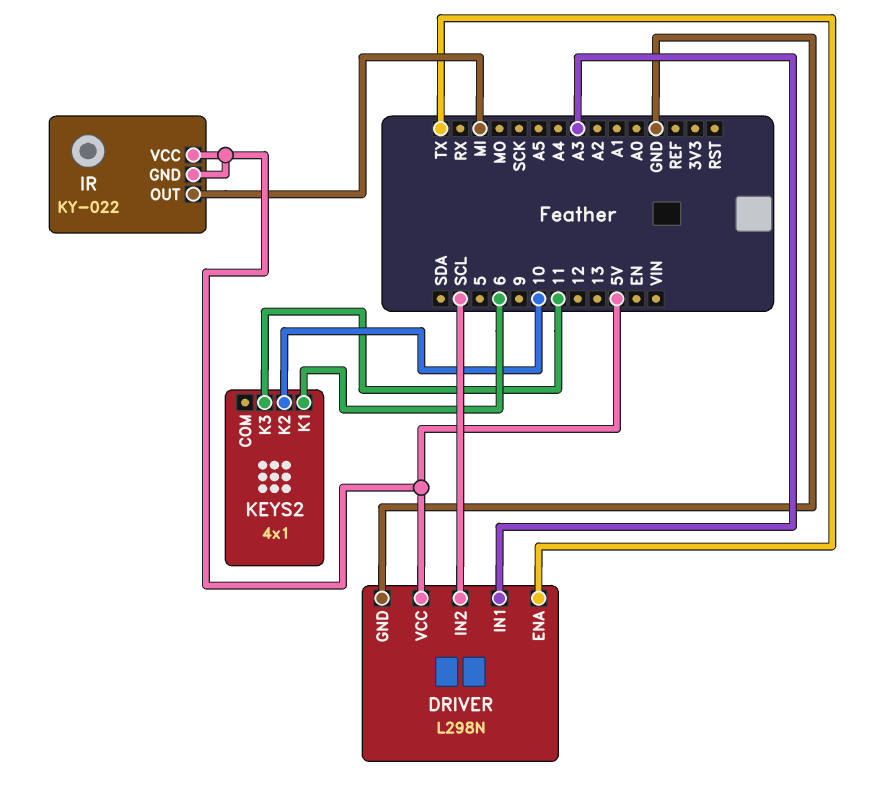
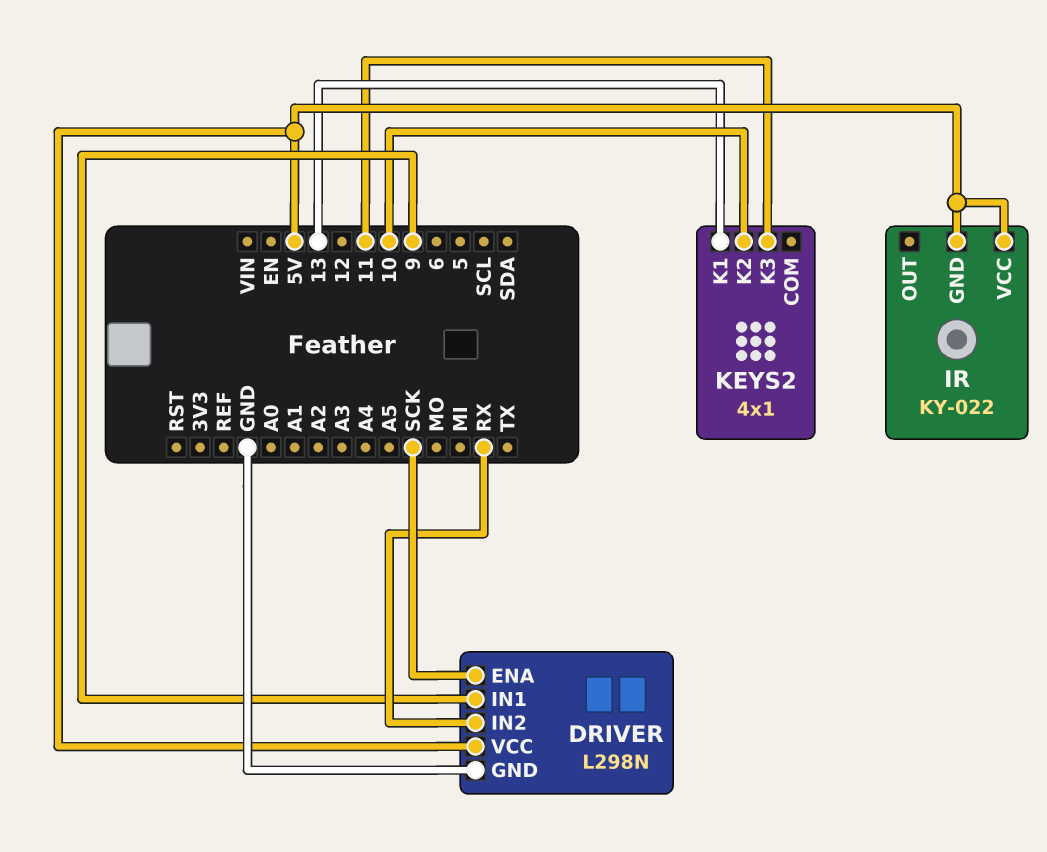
DRIVER pin ENA: TX -> SCK
DRIVER pin IN1: A3 -> 9
DRIVER pin IN2: SCL -> RX
IR pin OUT: MI -> none
KEYS2 pin K1: 6 -> 13

